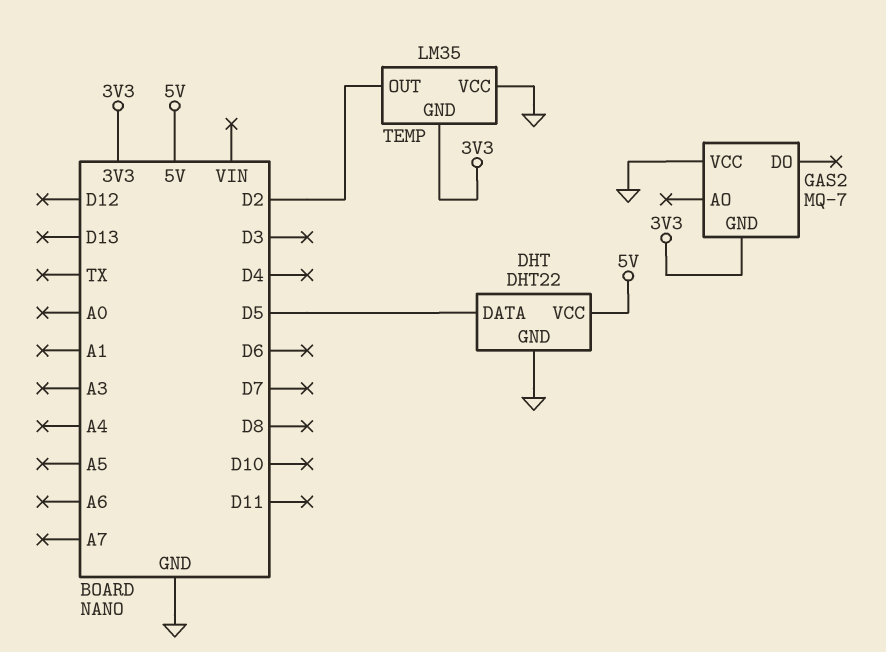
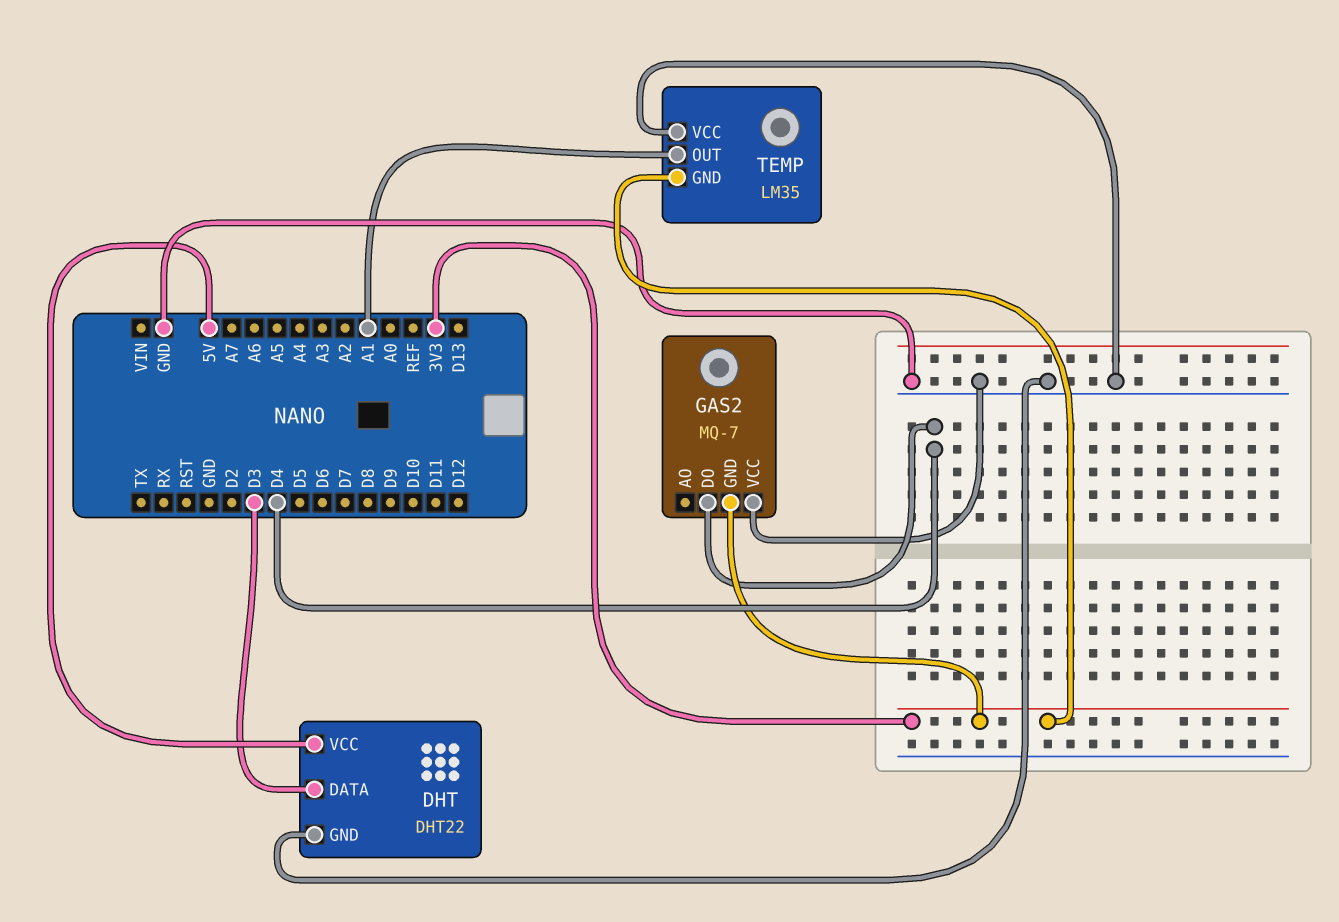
DHT pin DATA: D5 -> D3
GAS2 pin DO: none -> D4
TEMP pin OUT: D2 -> A1

